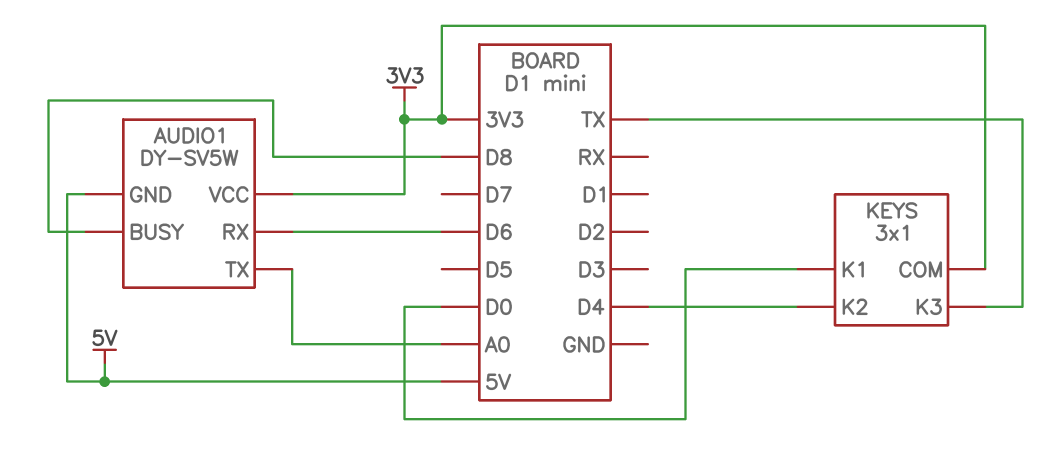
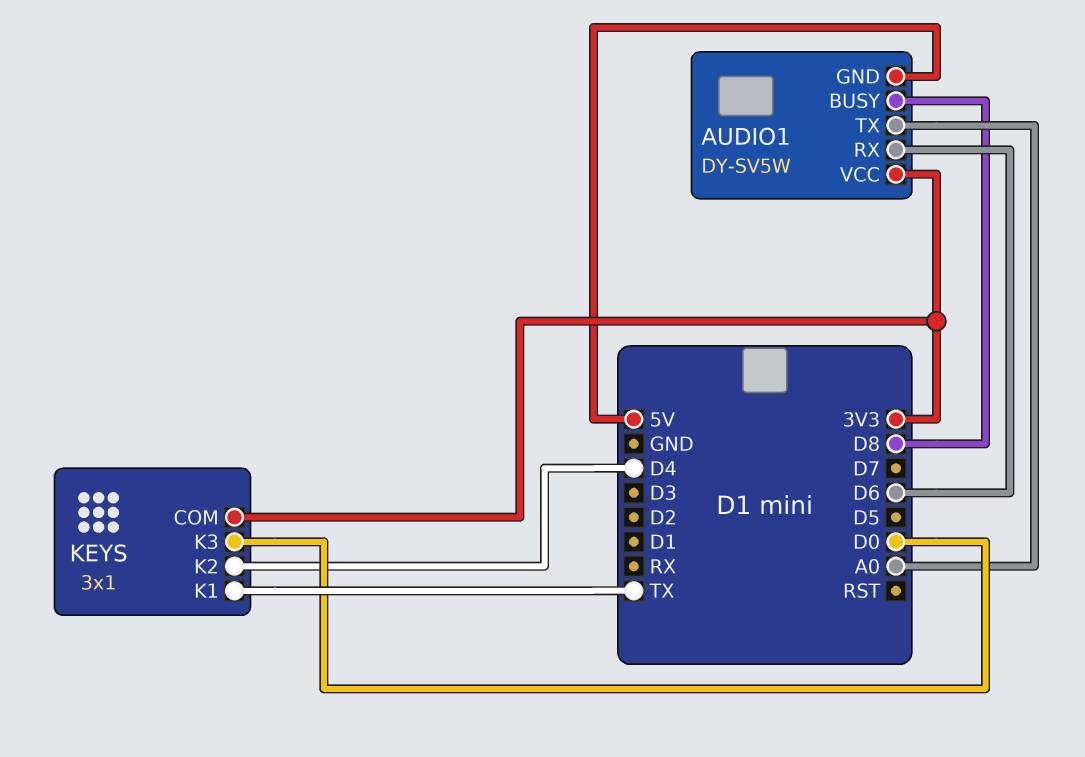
KEYS pin K1: D0 -> TX
KEYS pin K3: TX -> D0

